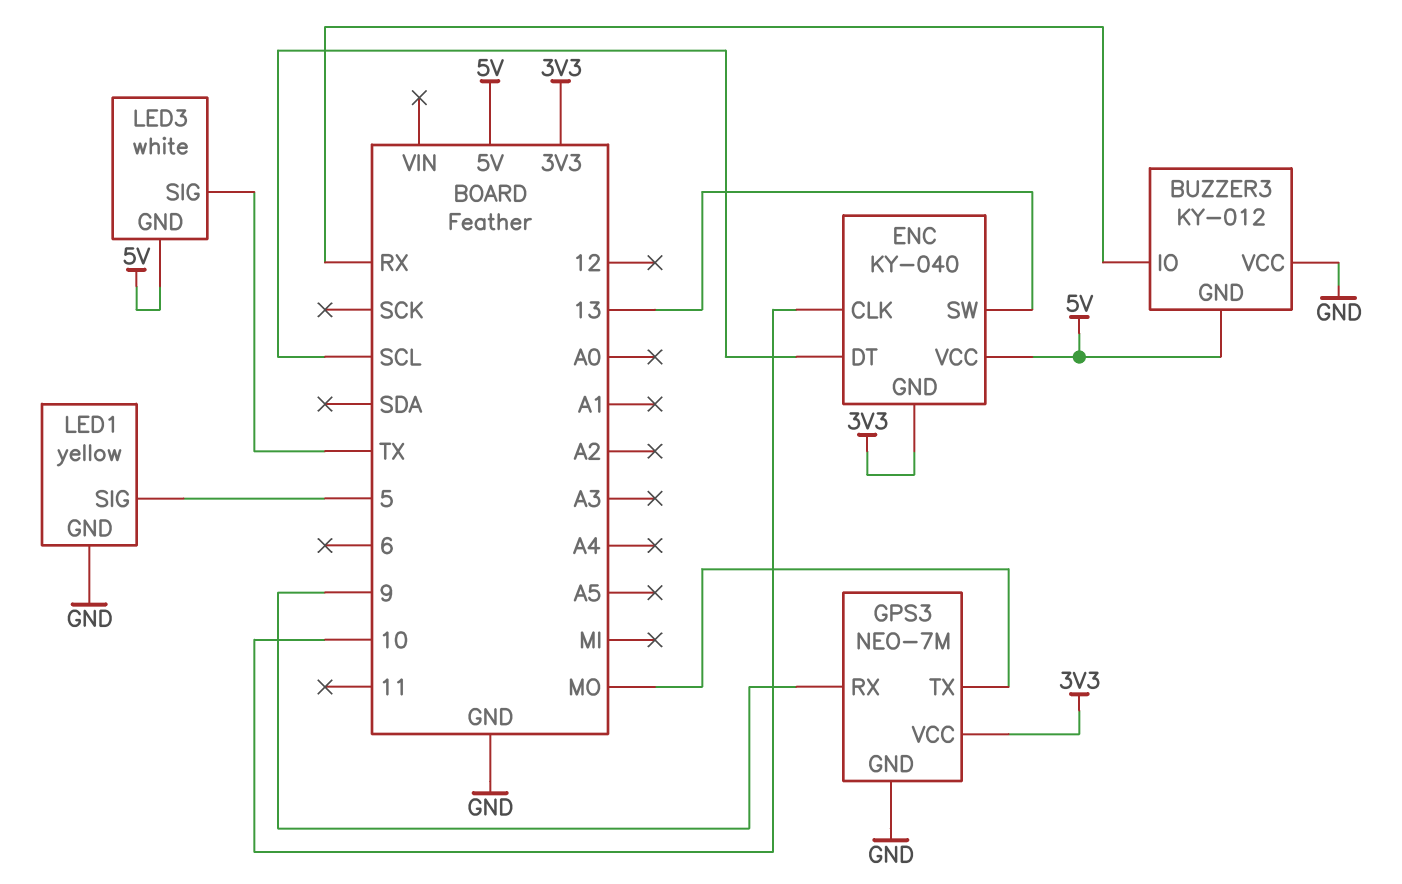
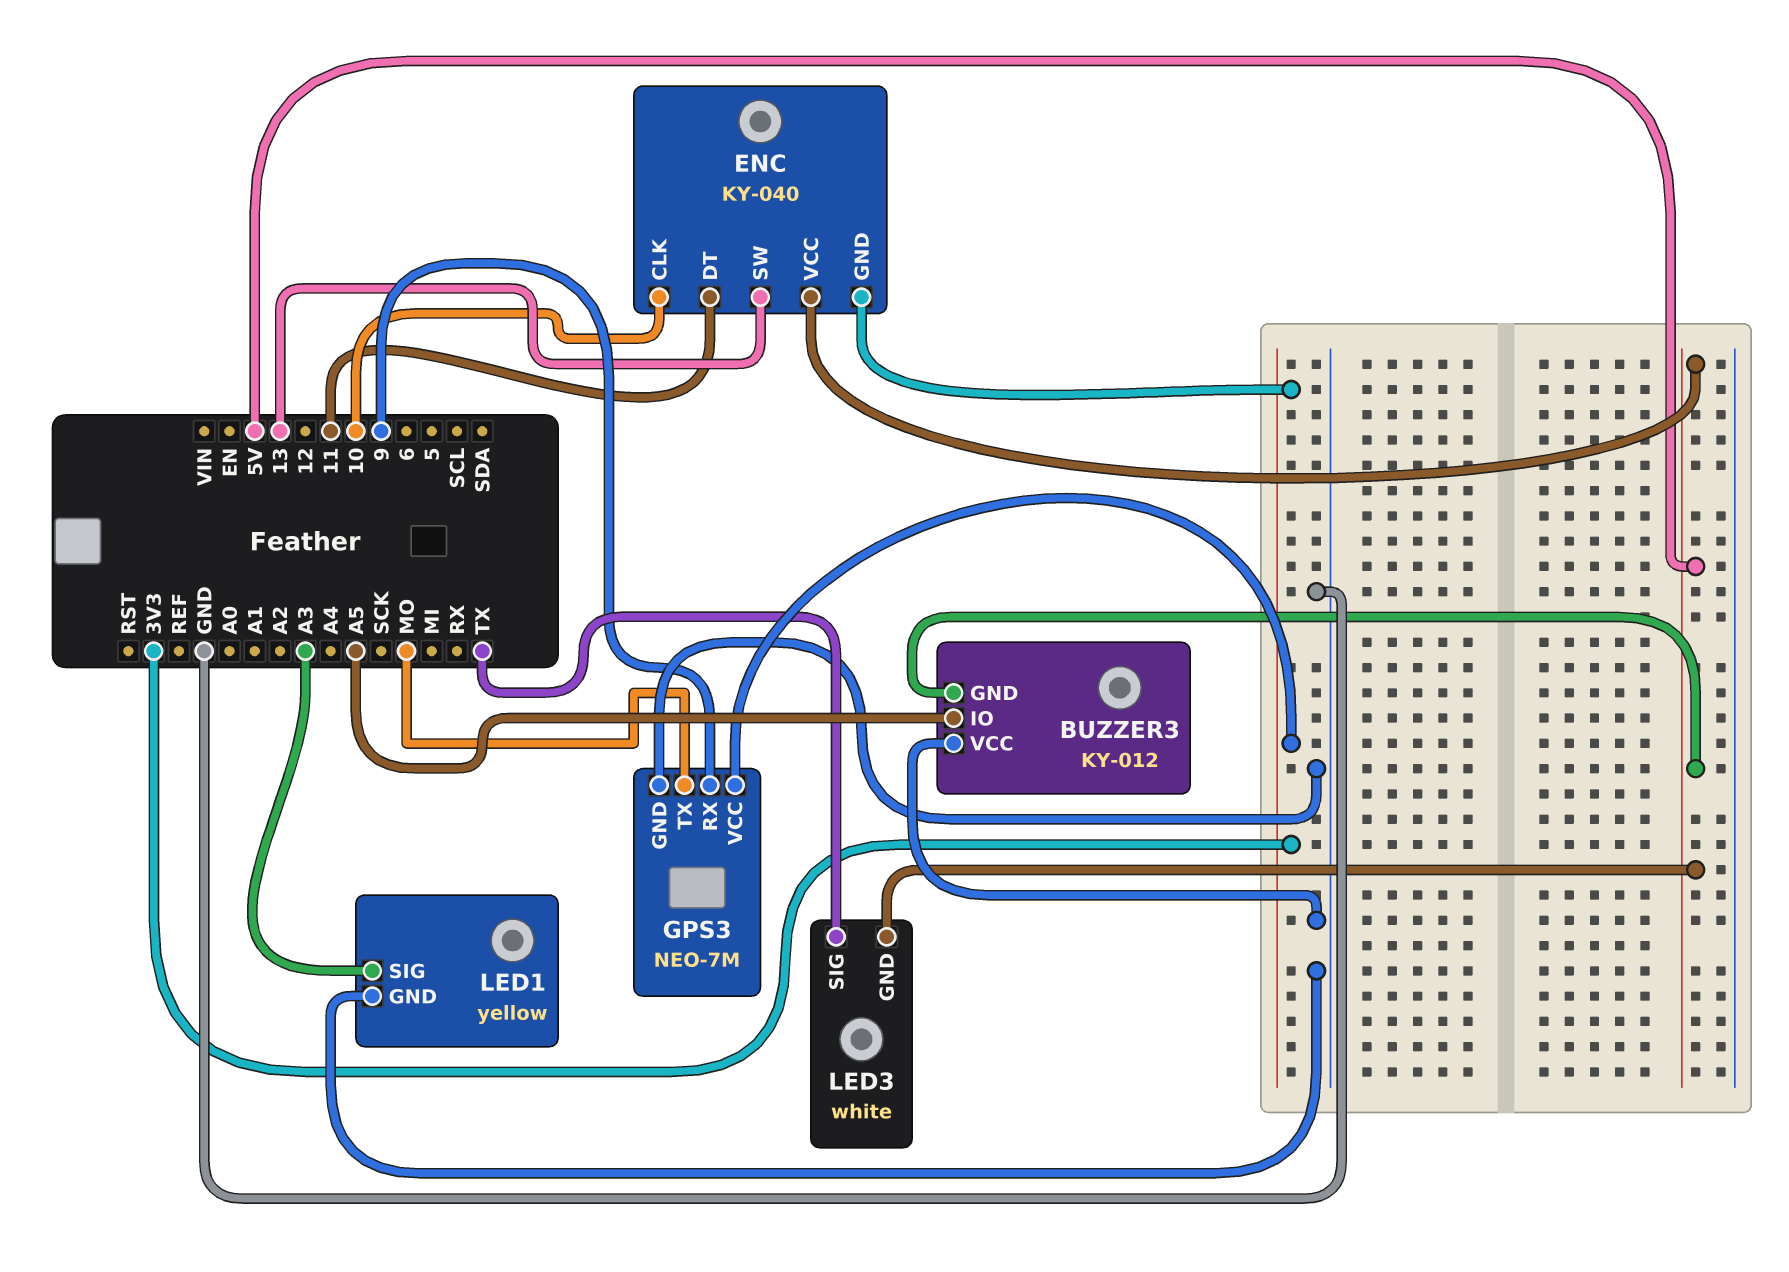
BUZZER3 pin IO: RX -> A5
ENC pin DT: SCL -> 11
LED1 pin SIG: 5 -> A3

